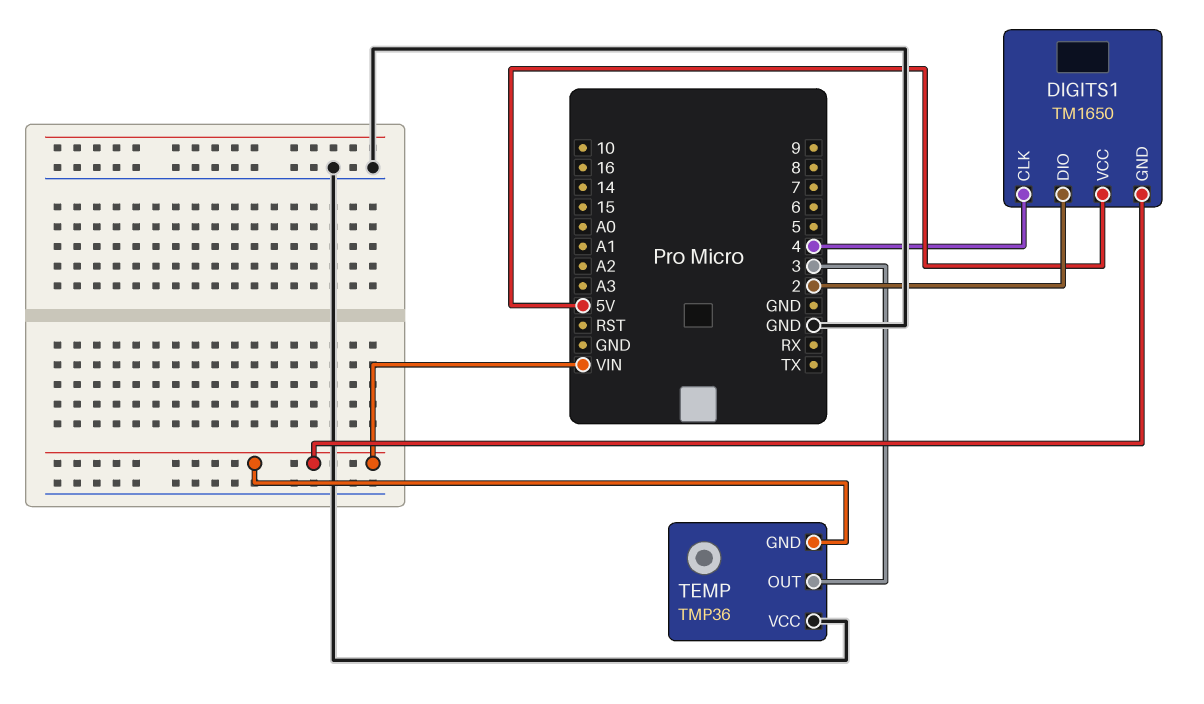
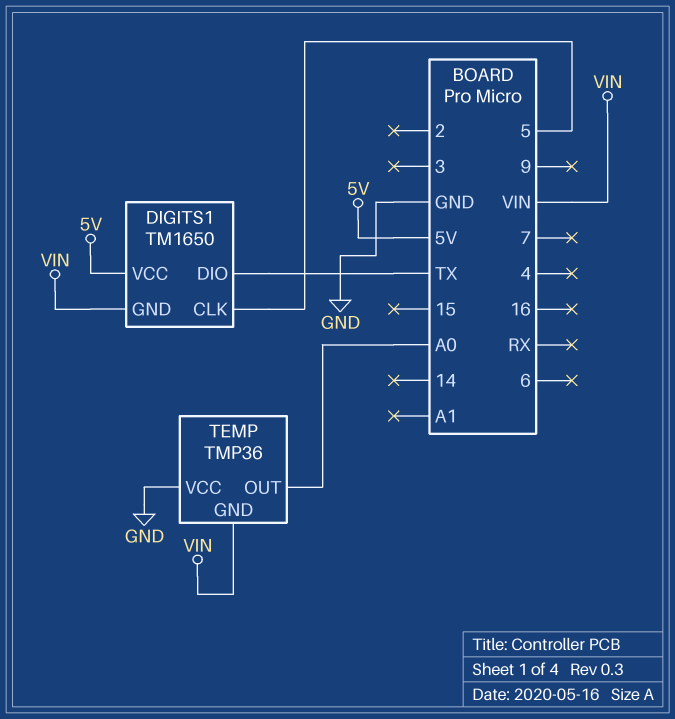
DIGITS1 pin CLK: 4 -> 5
DIGITS1 pin DIO: 2 -> TX
TEMP pin OUT: 3 -> A0

